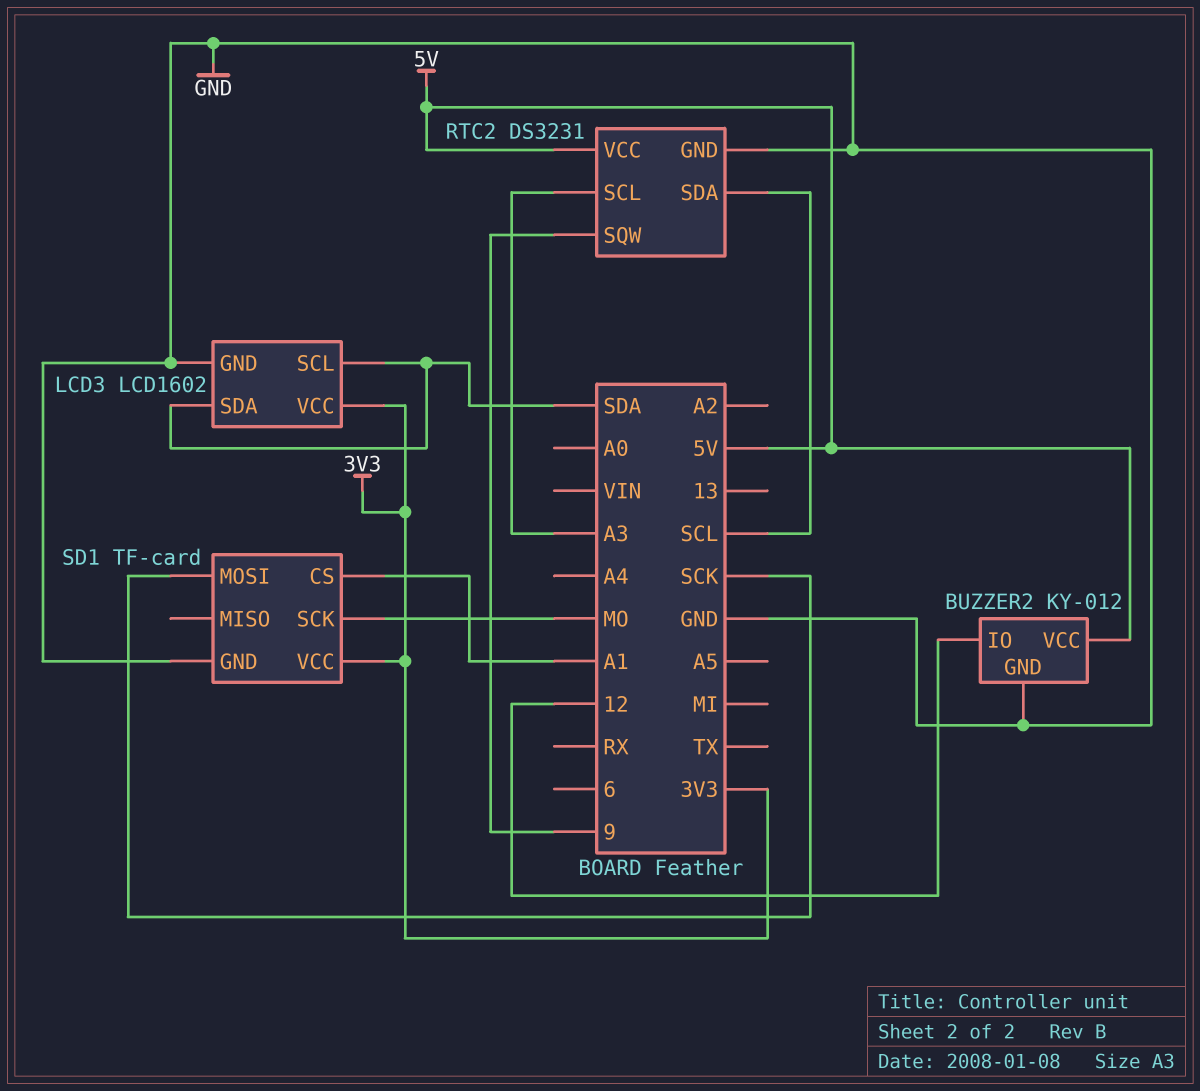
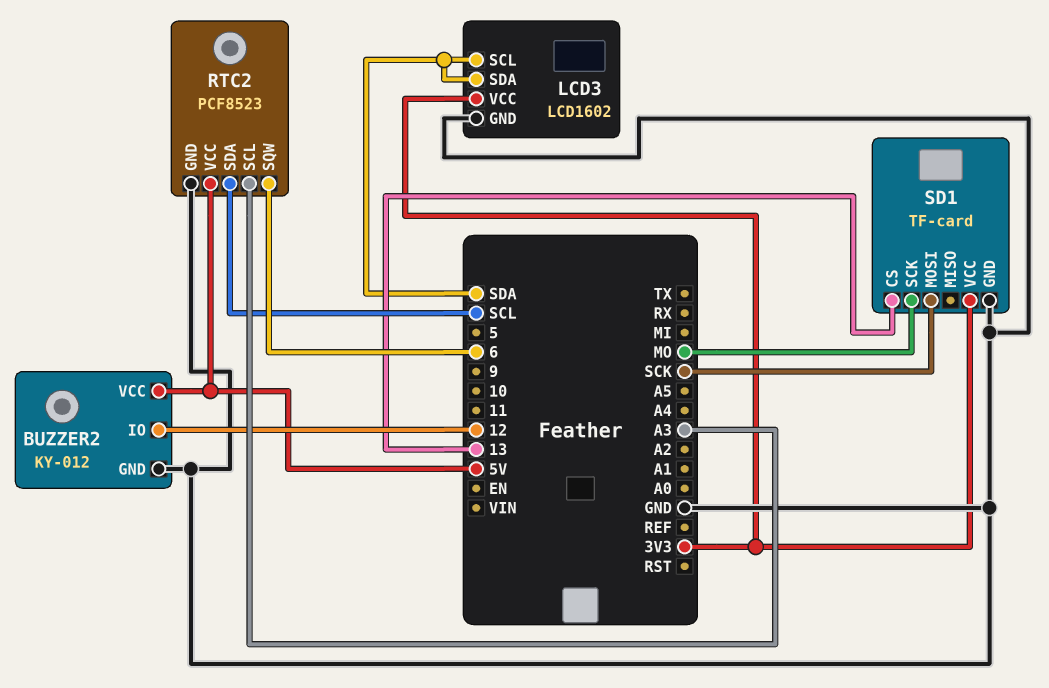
RTC2: DS3231 -> PCF8523
RTC2 pin SQW: 9 -> 6
SD1 pin CS: A1 -> 13

